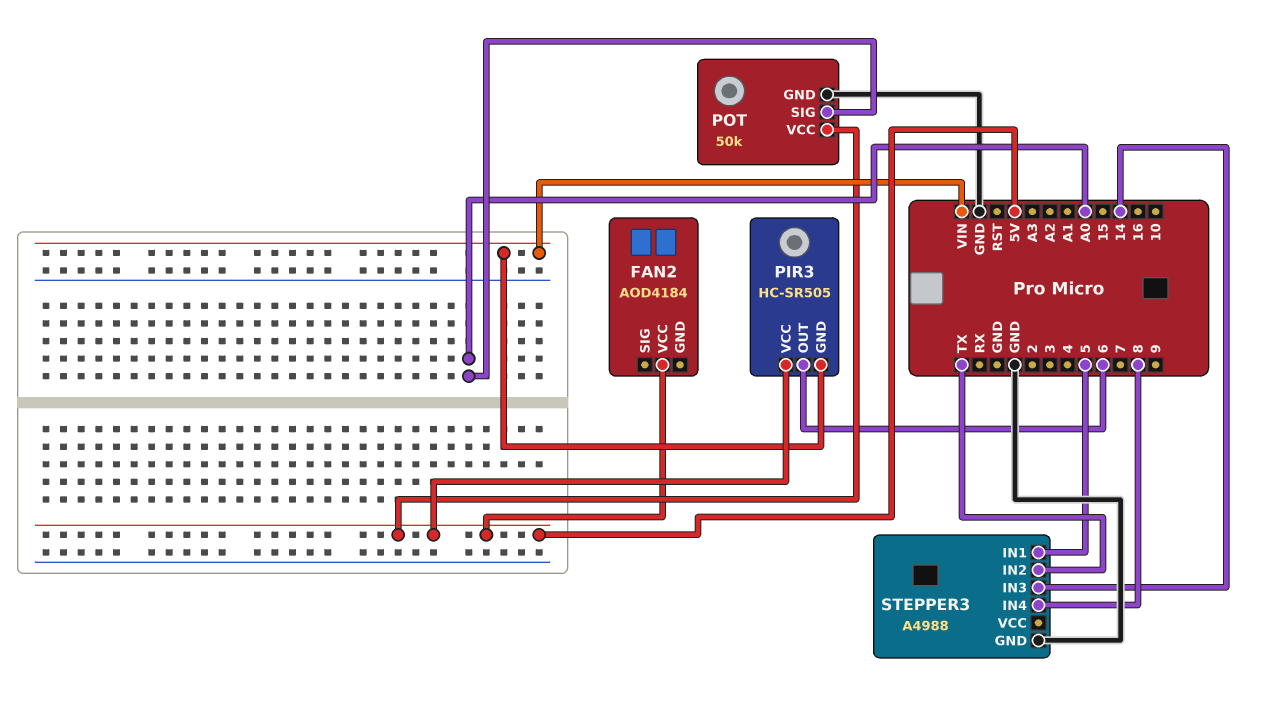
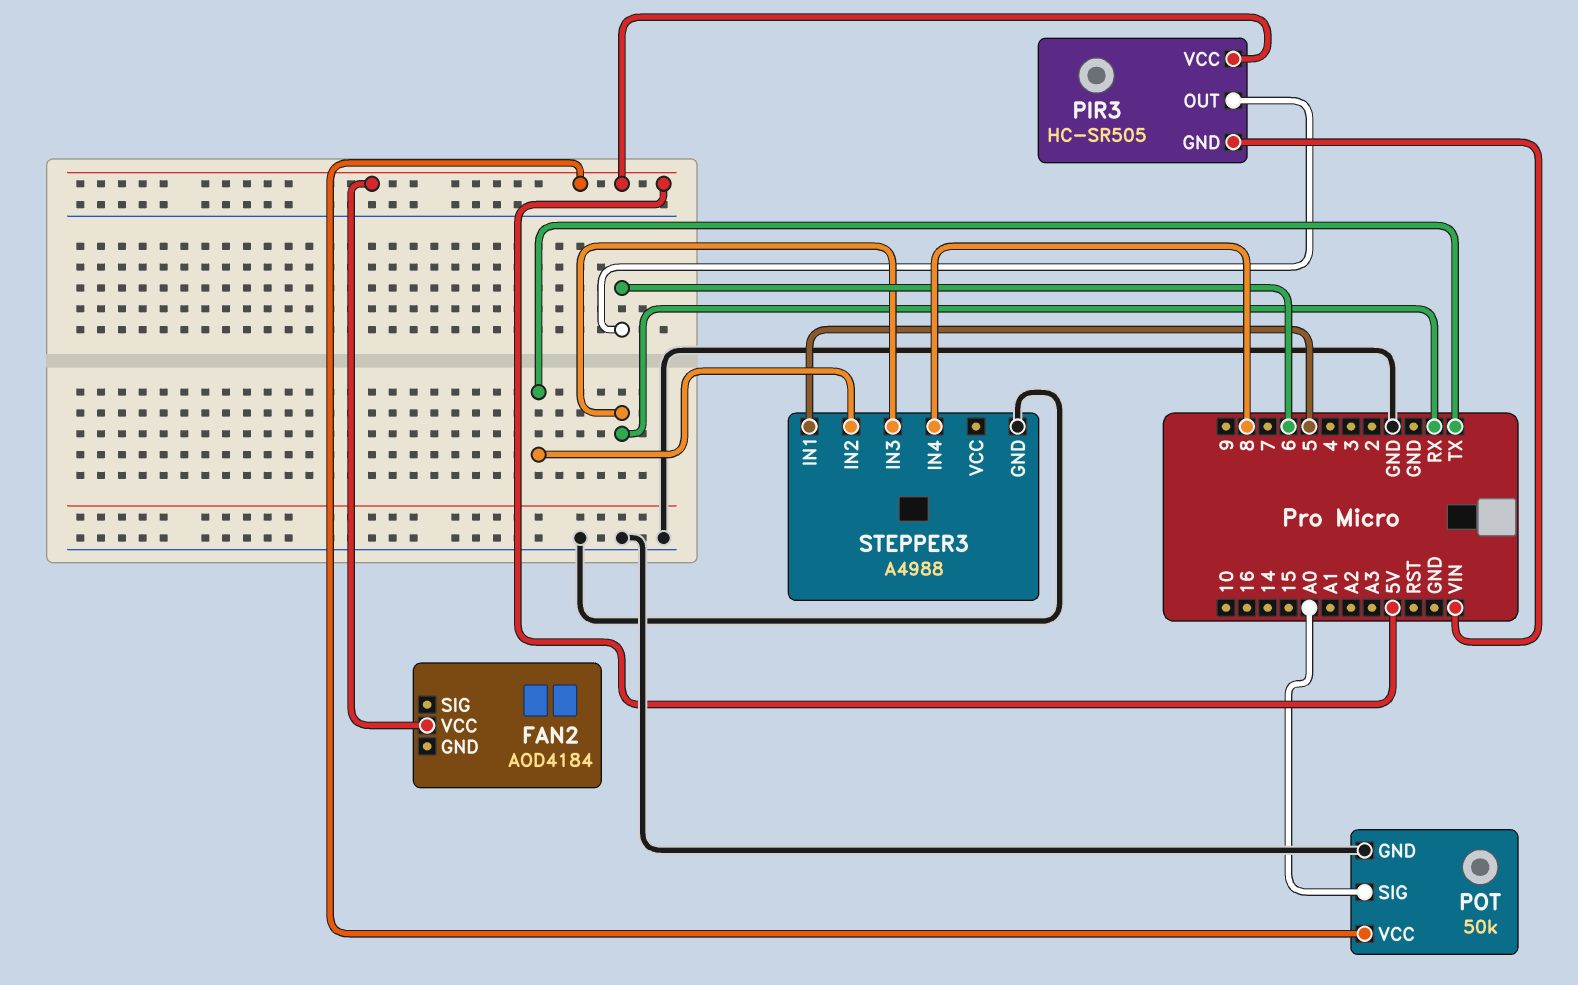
STEPPER3 pin IN3: 14 -> RX

